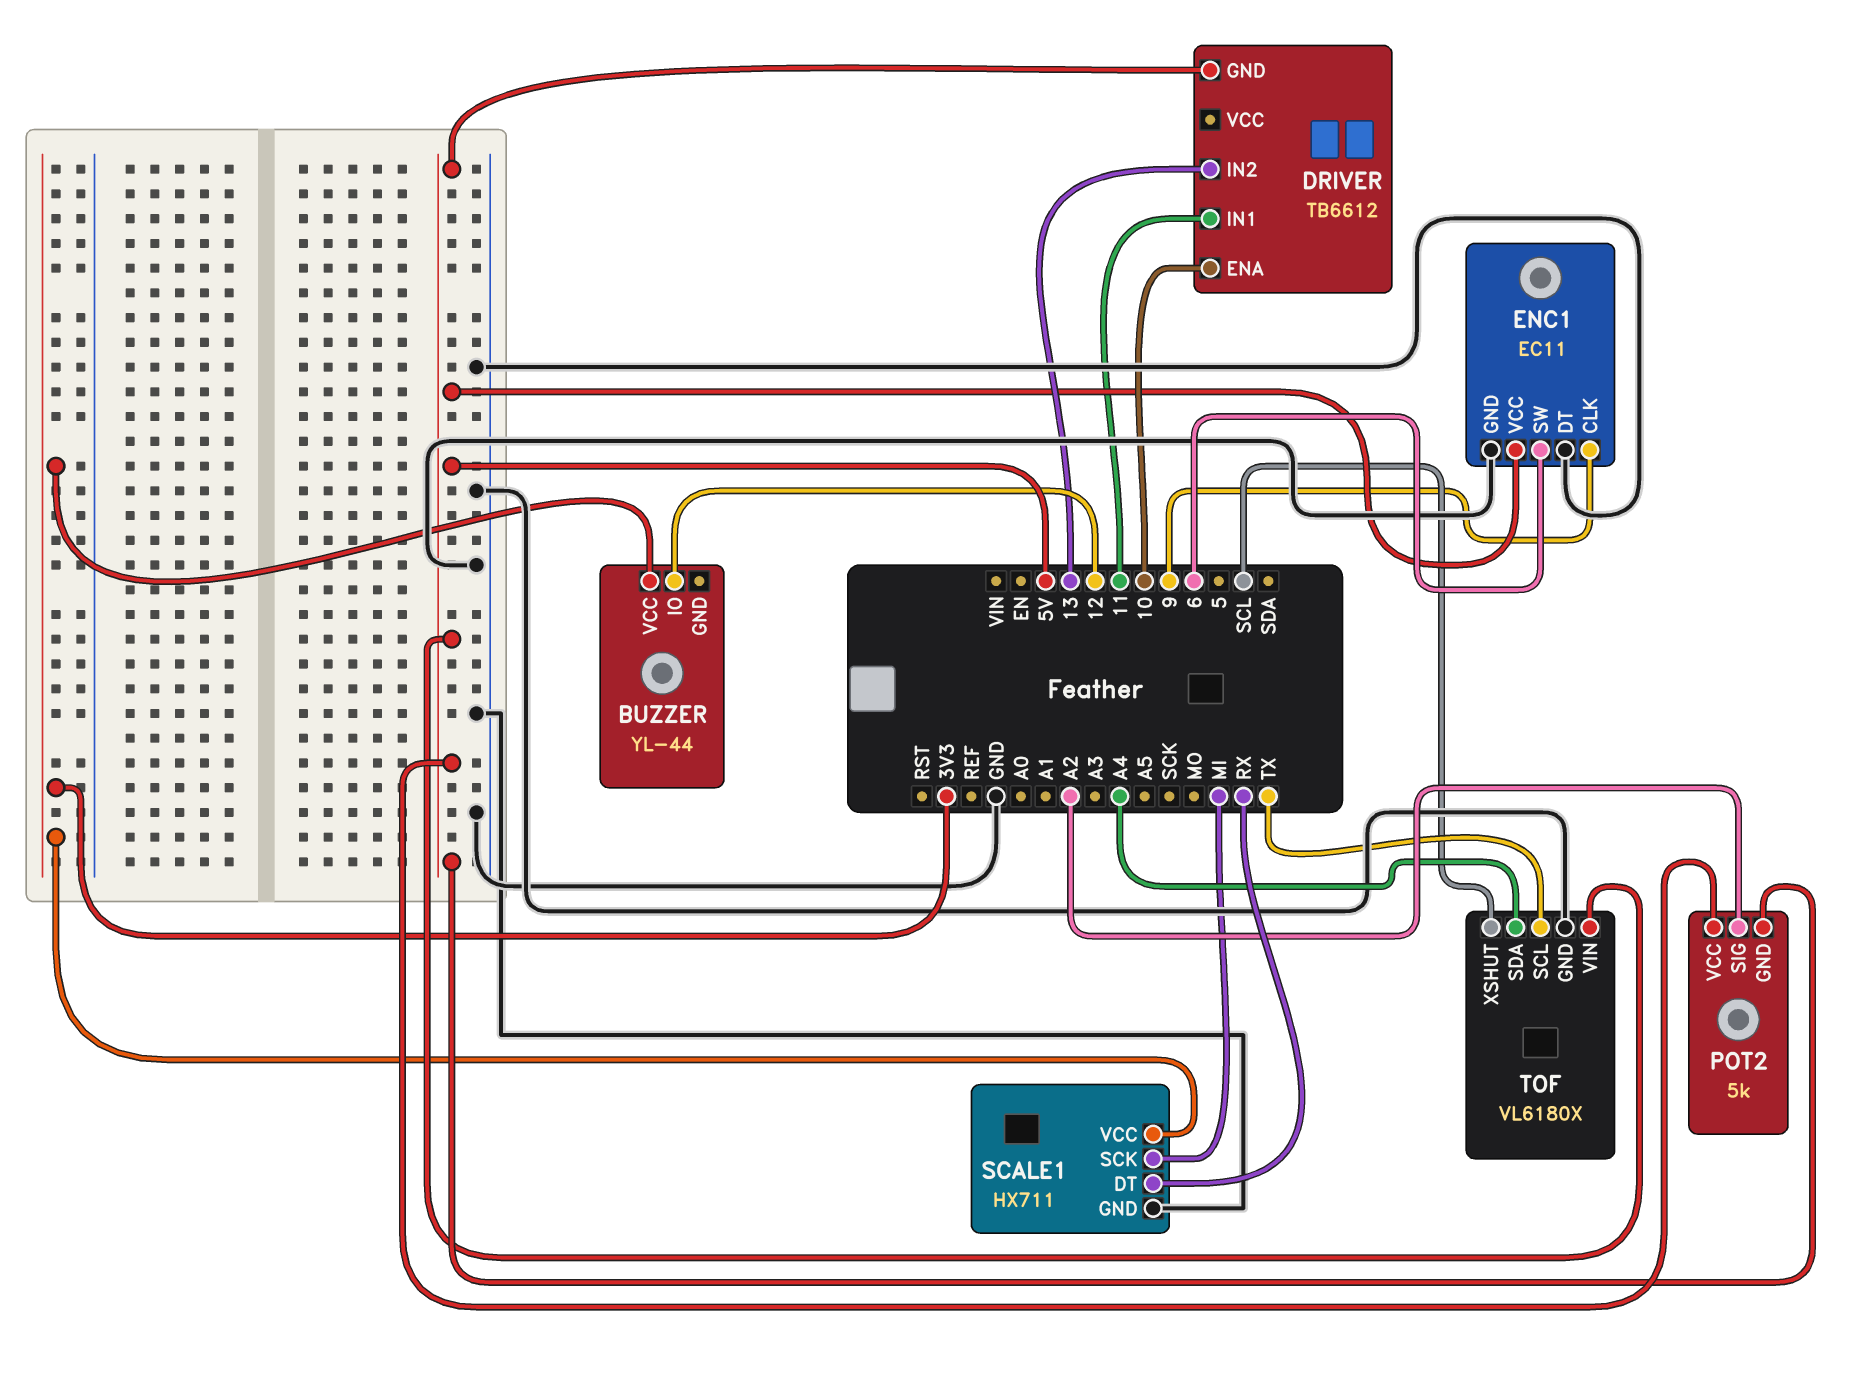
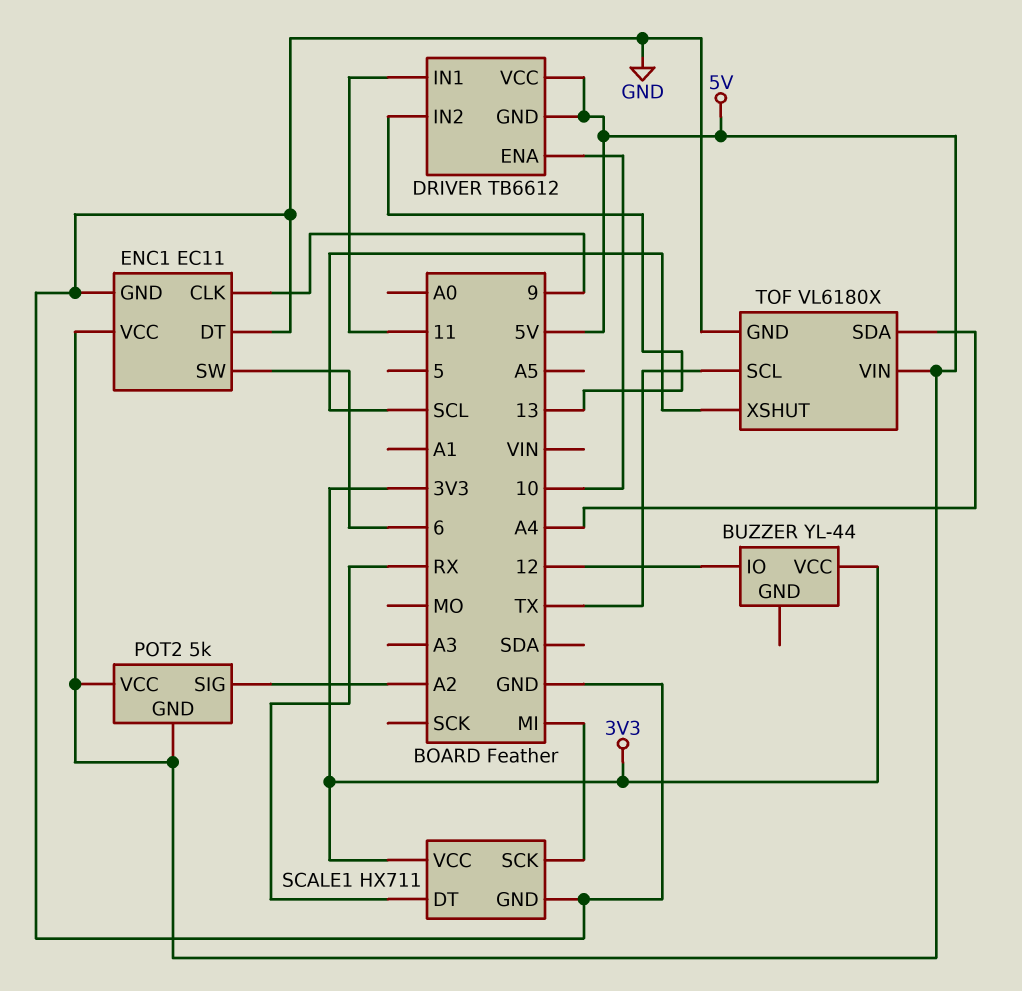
DRIVER pin VCC: none -> 5V

